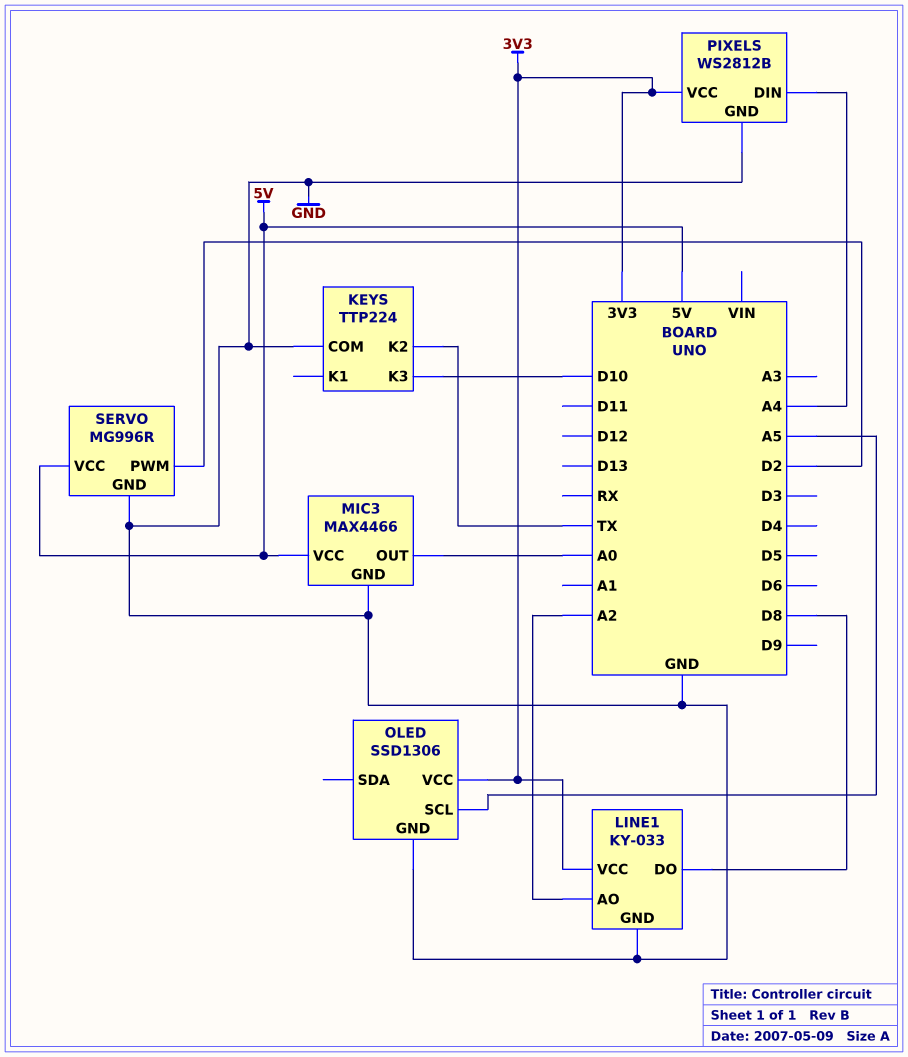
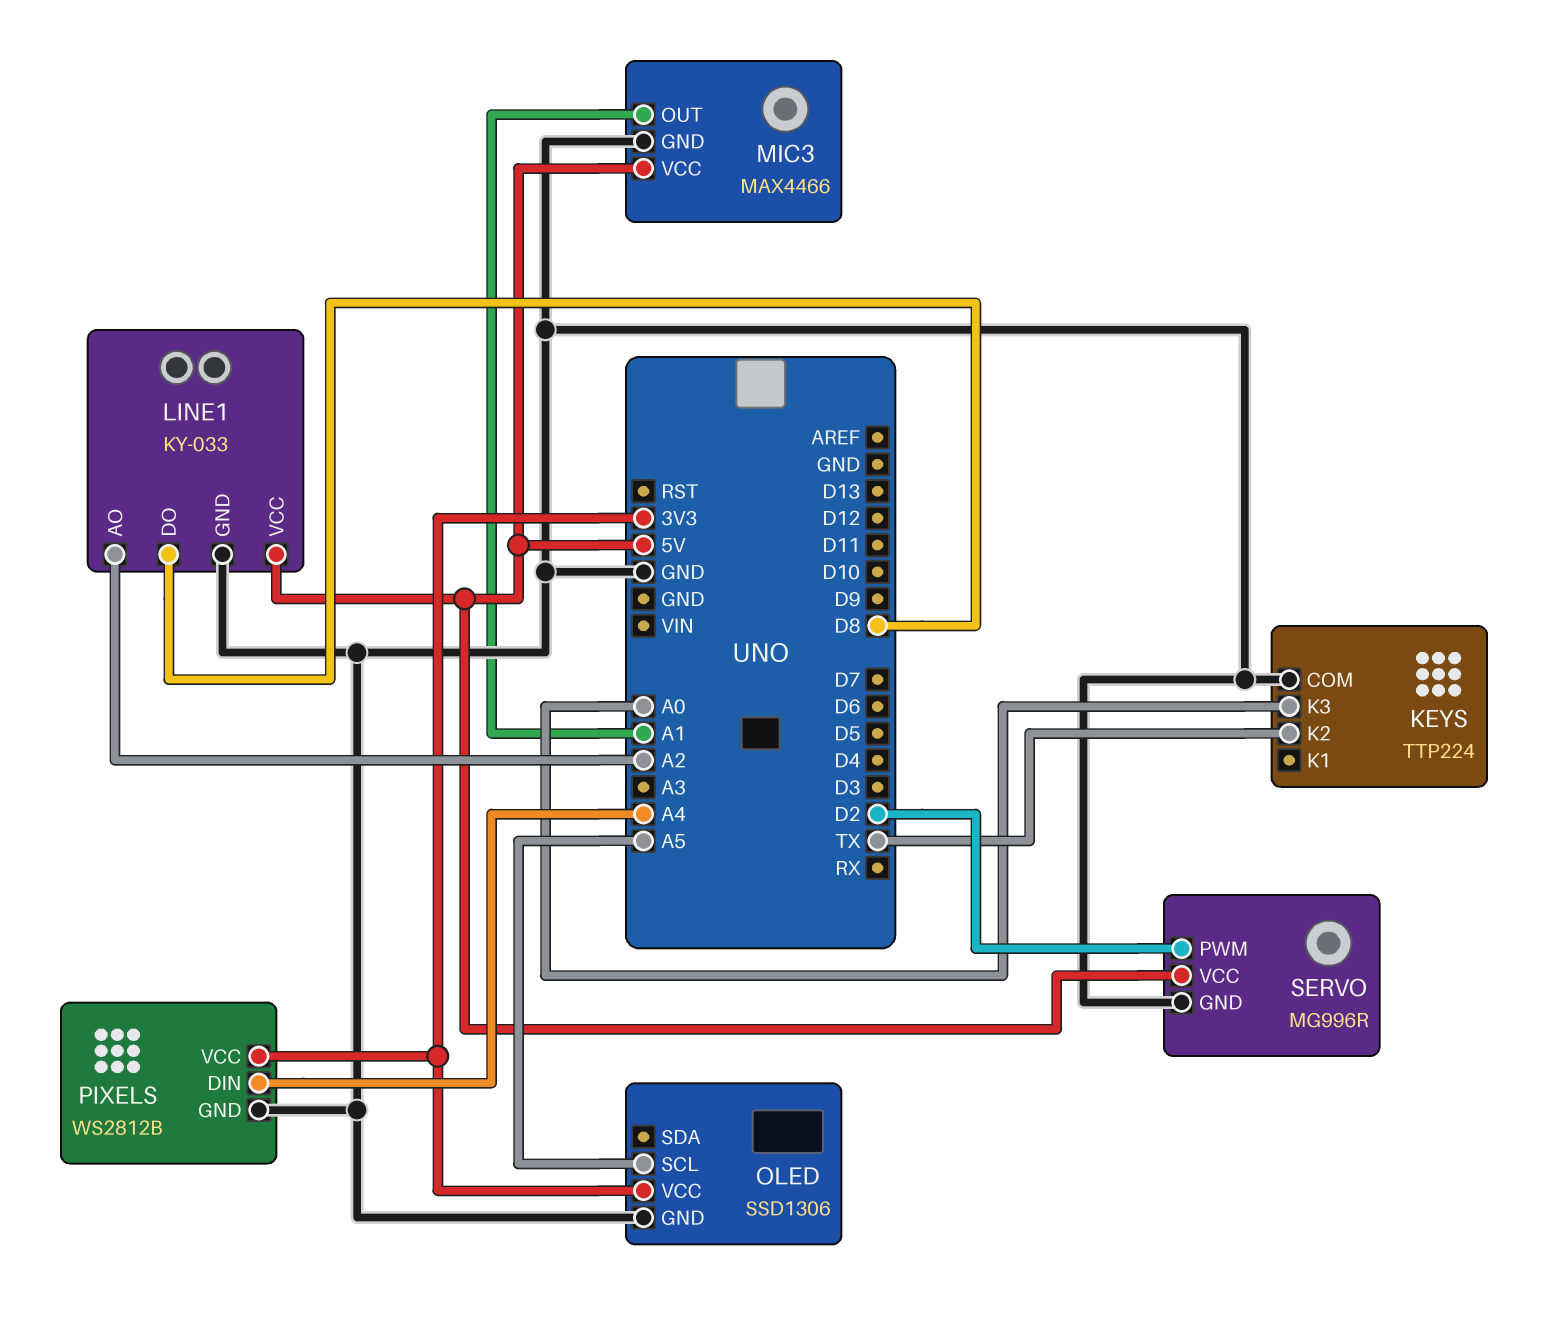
KEYS pin K3: D10 -> A0
LINE1 pin VCC: 3V3 -> 5V
MIC3 pin OUT: A0 -> A1

